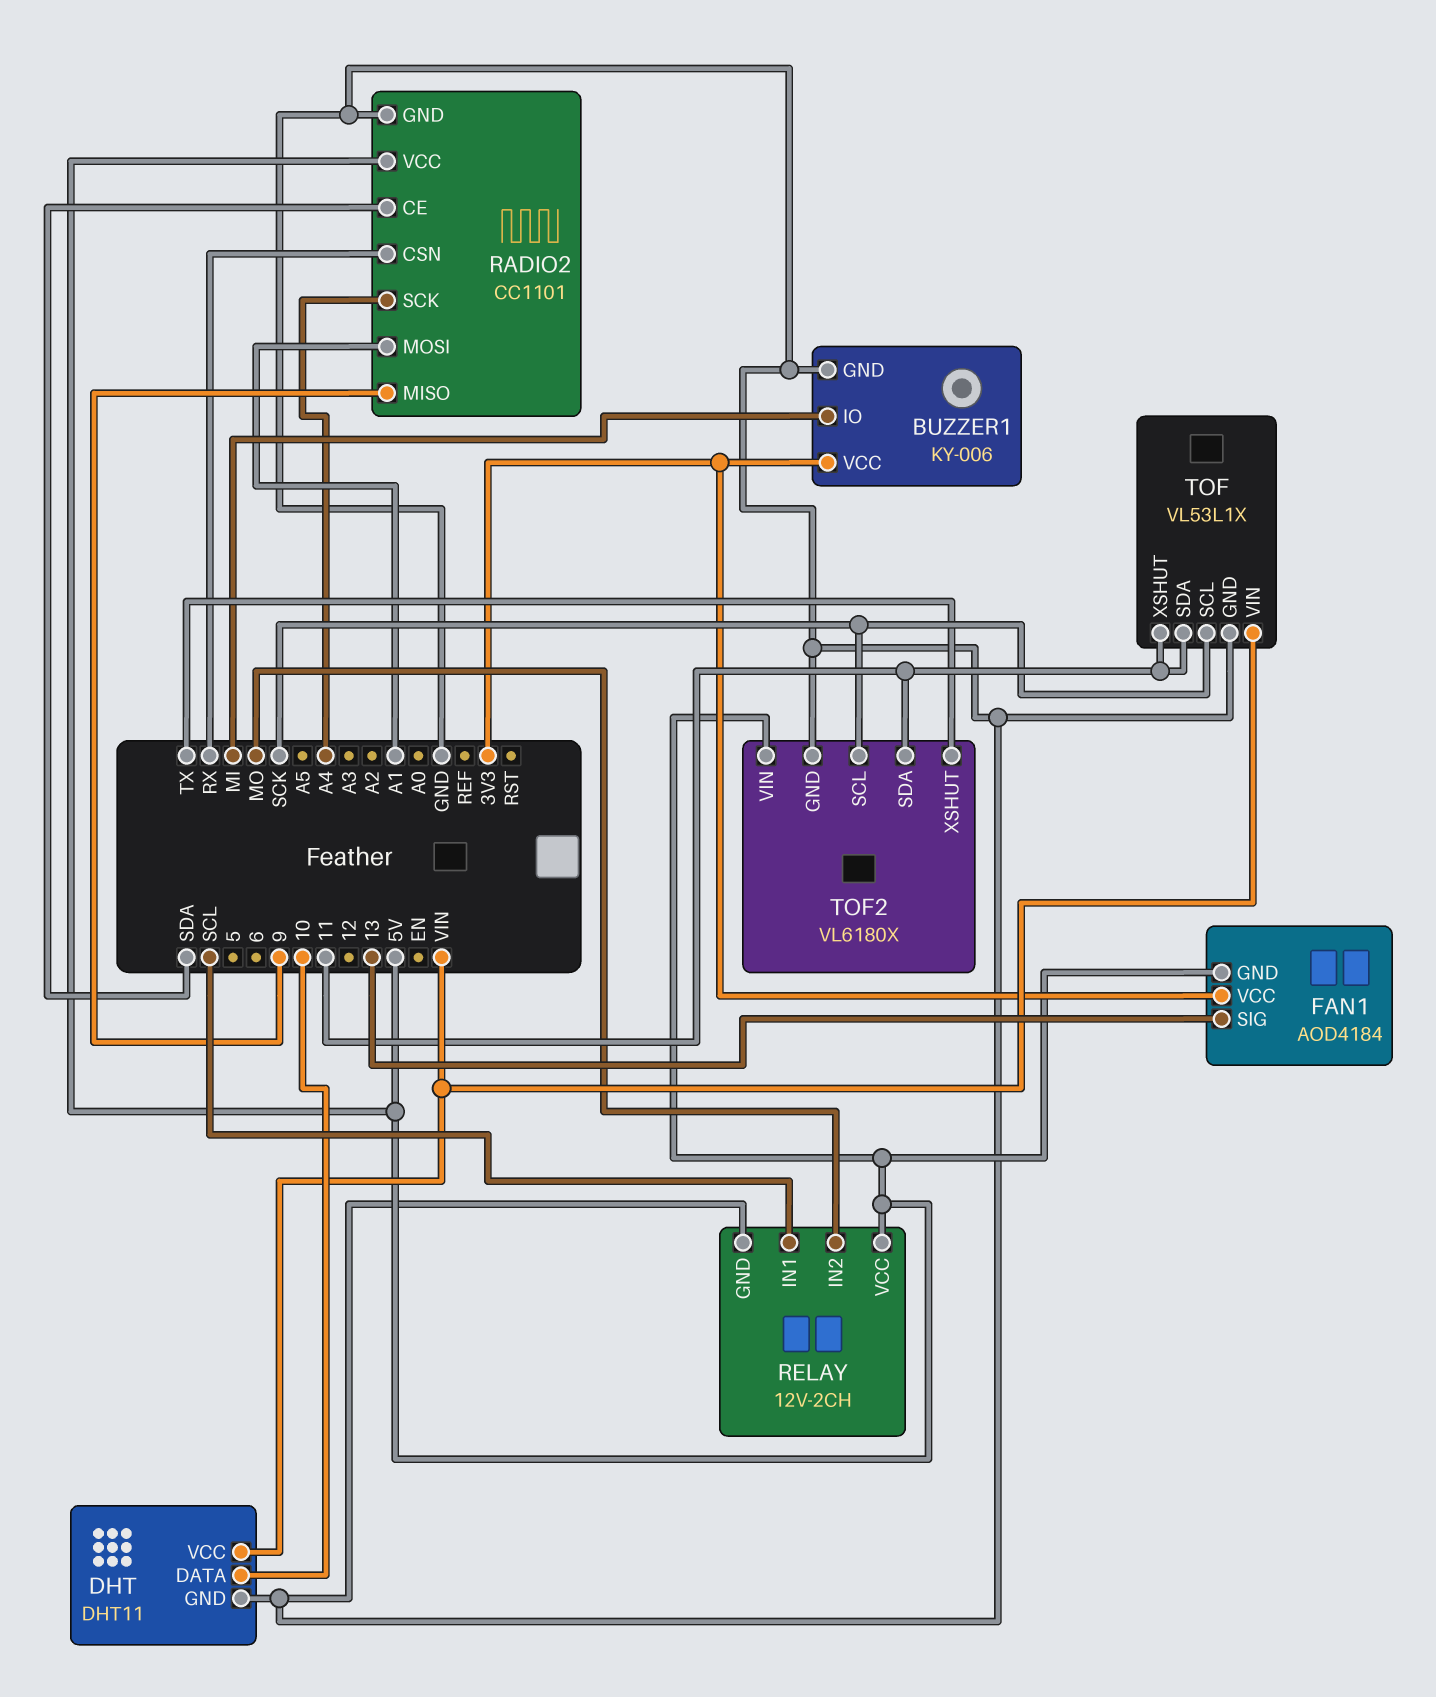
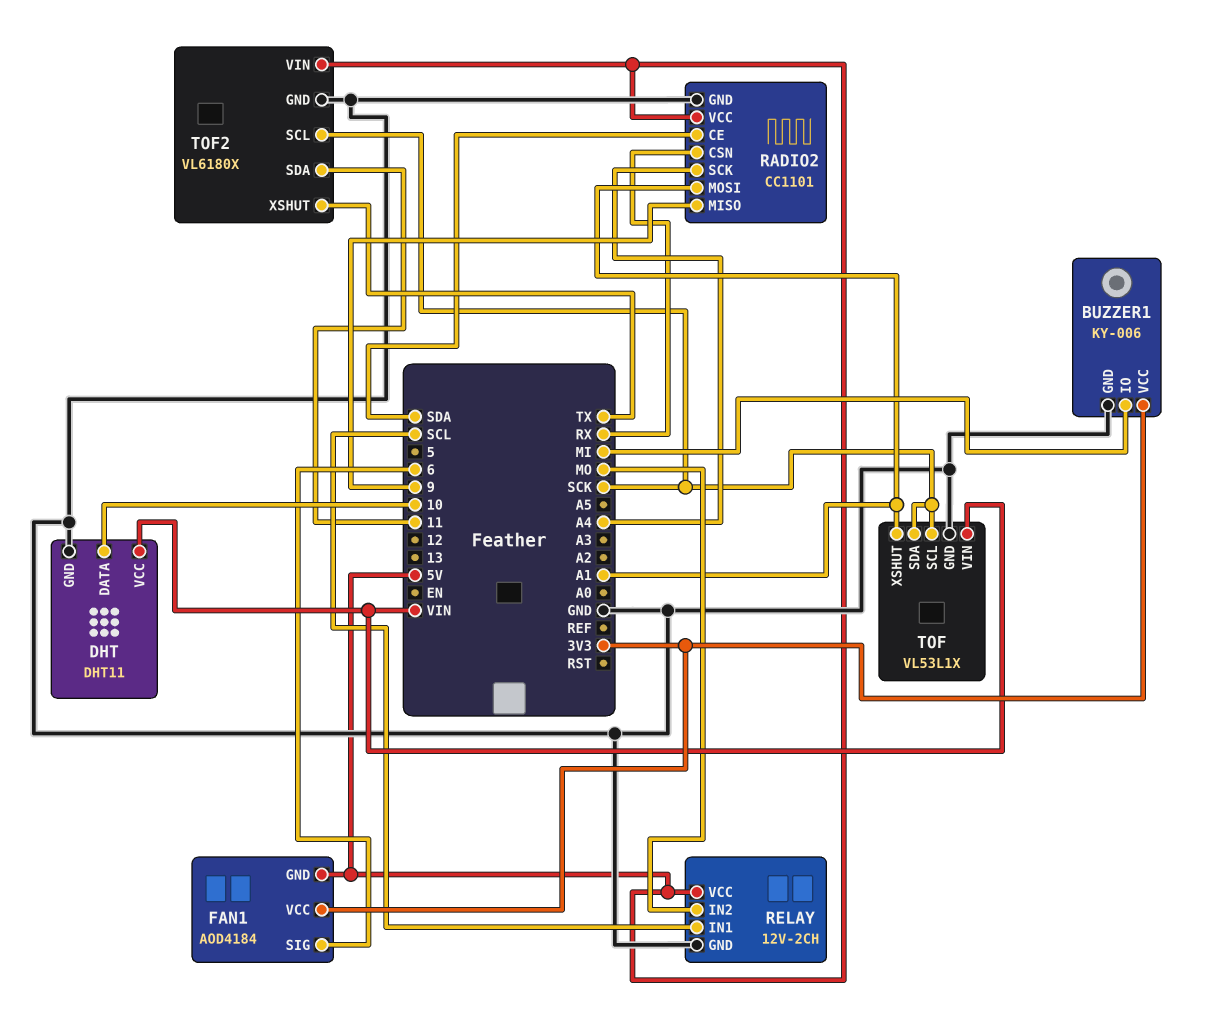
FAN1 pin SIG: 13 -> 6
TOF pin SDA: 11 -> SCK
TOF pin XSHUT: 11 -> A1

